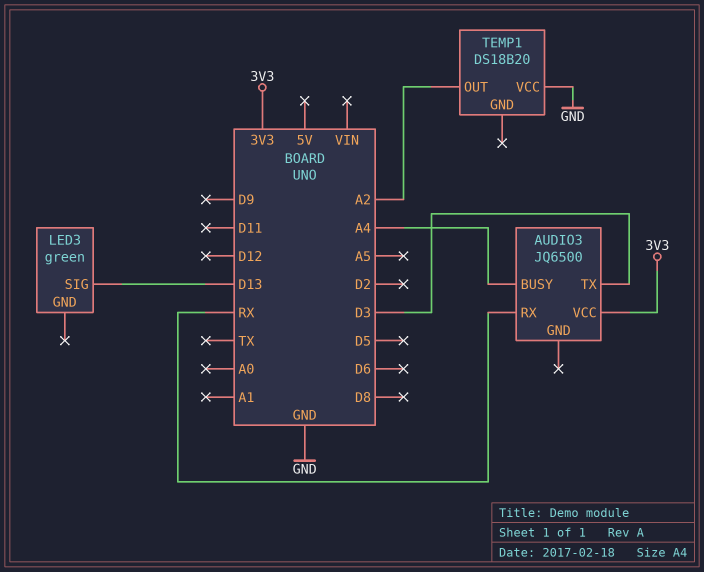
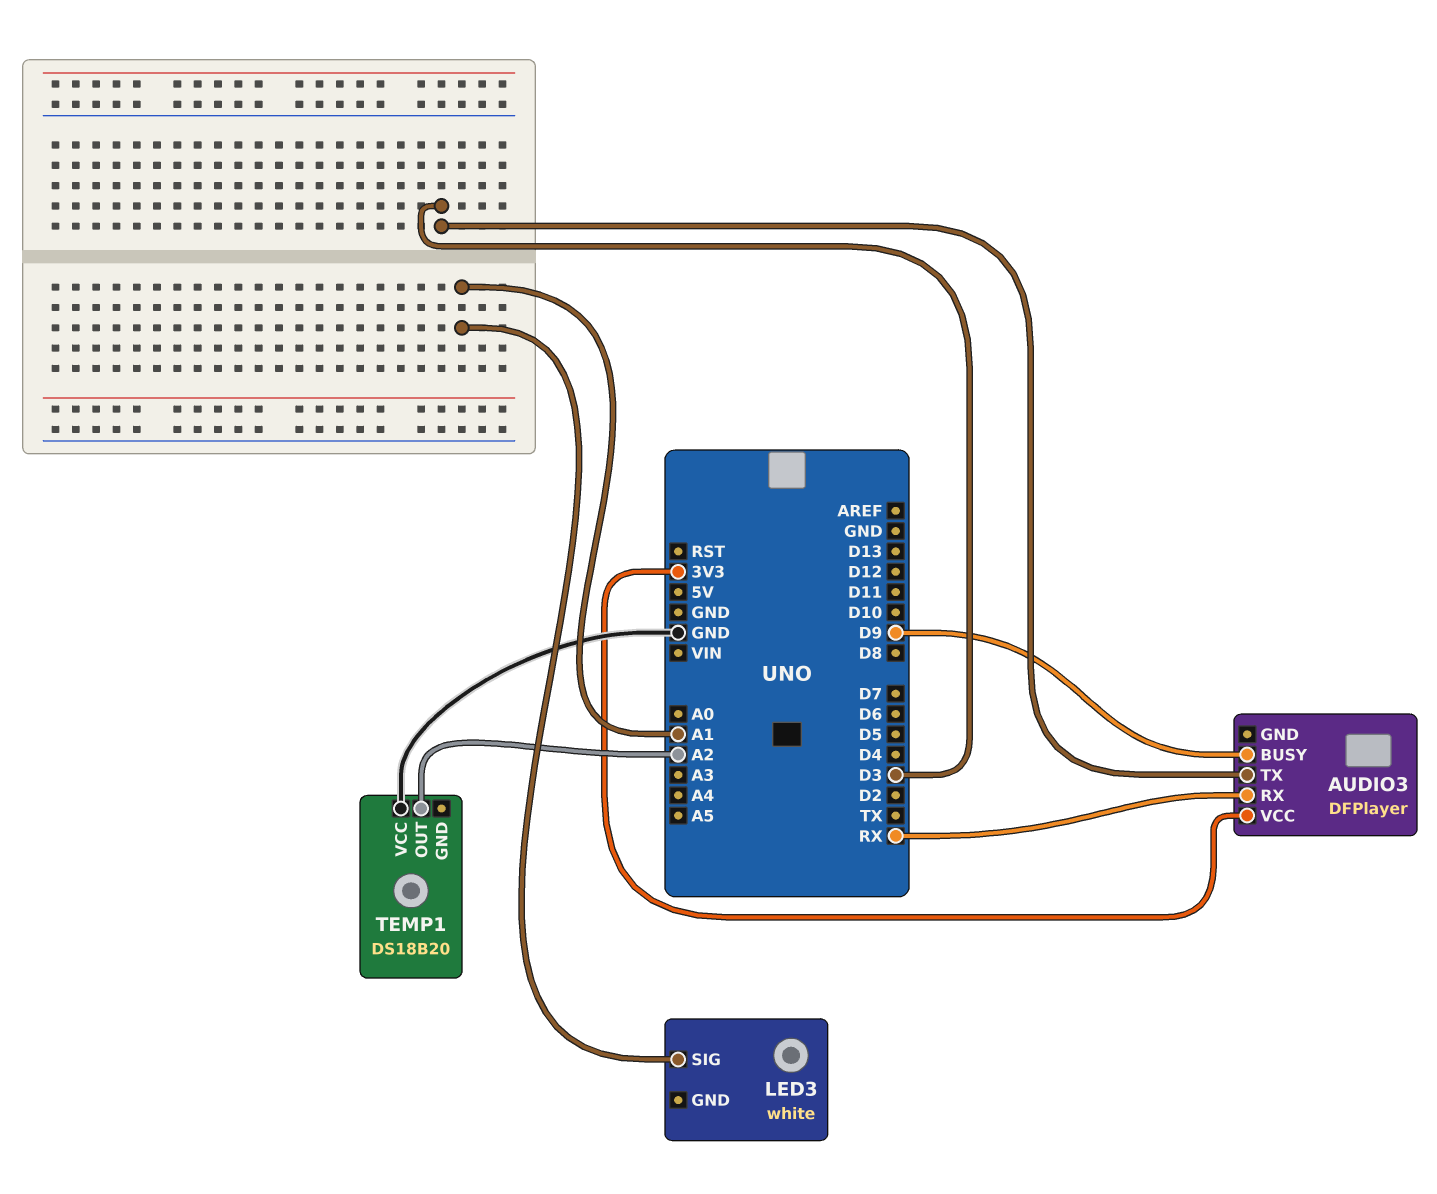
AUDIO3: JQ6500 -> DFPlayer
AUDIO3 pin BUSY: A4 -> D9
LED3: green -> white
LED3 pin SIG: D13 -> A1

